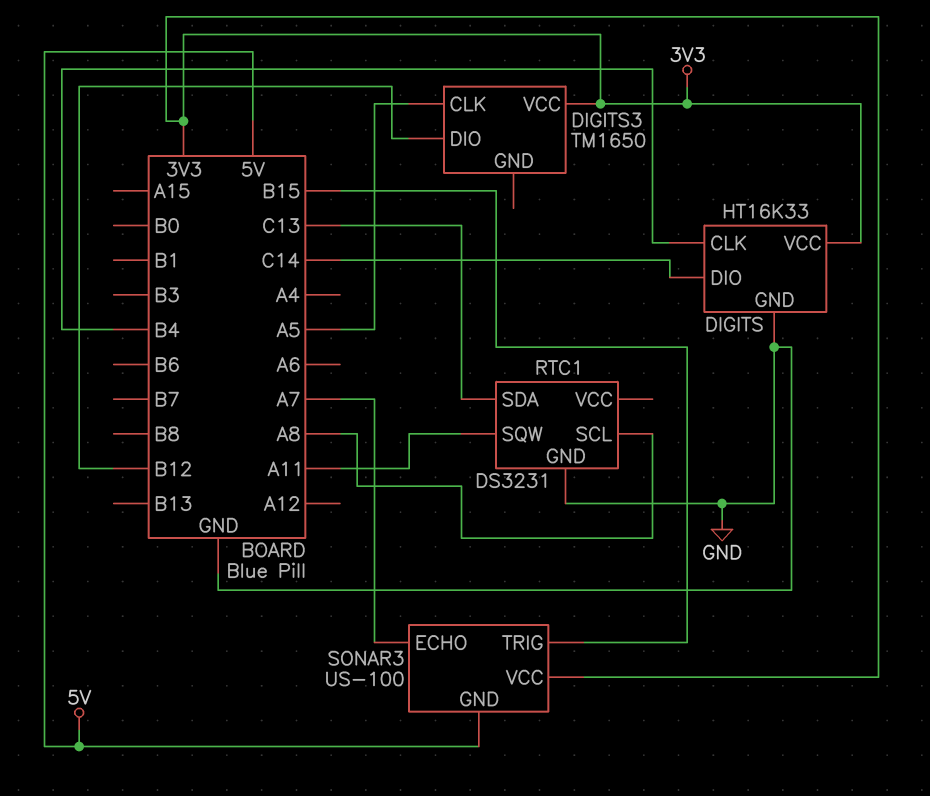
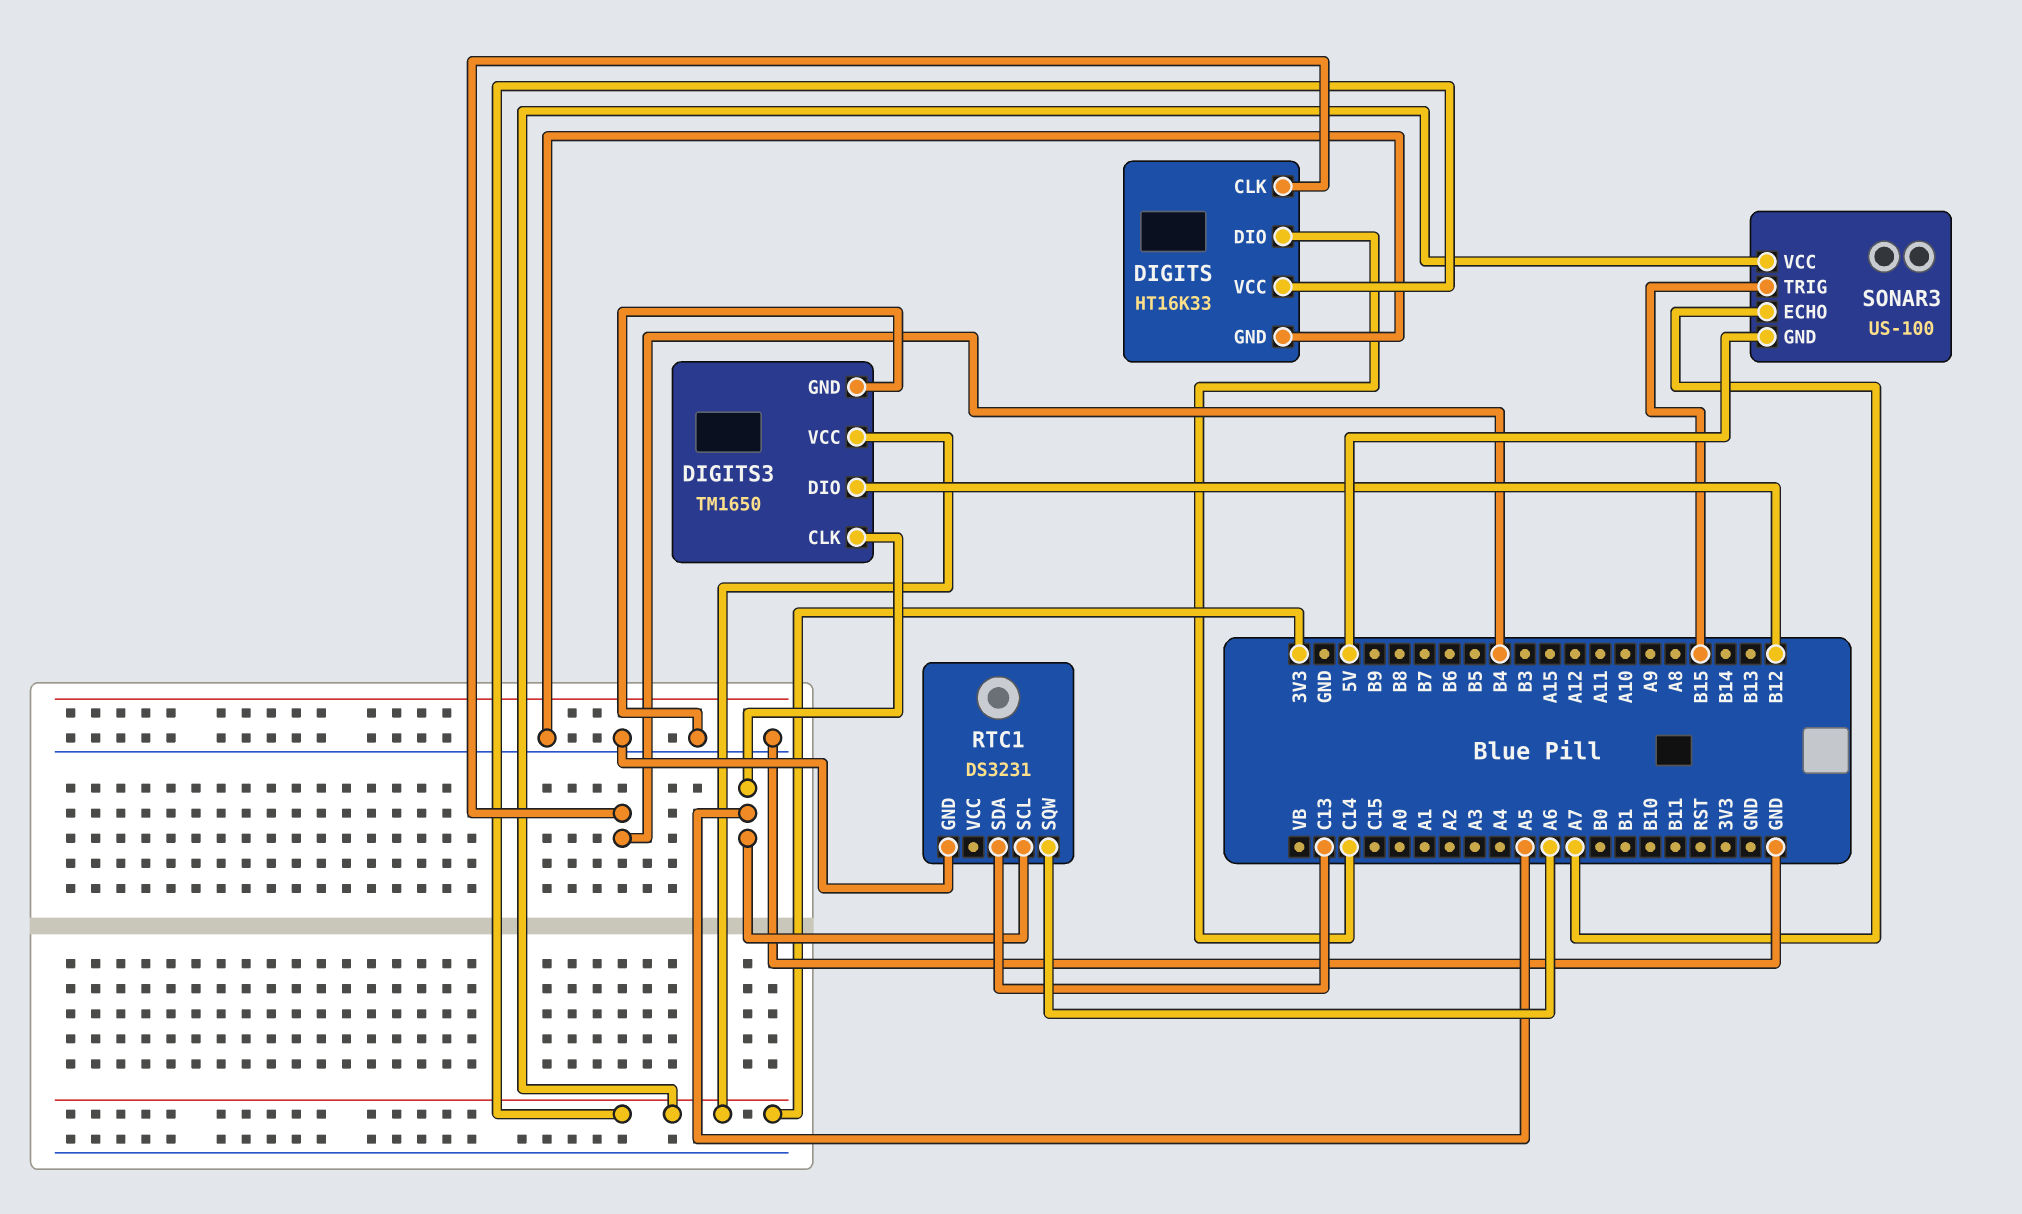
DIGITS3 pin GND: none -> GND
RTC1 pin SCL: A8 -> A5
RTC1 pin SQW: A11 -> A6

